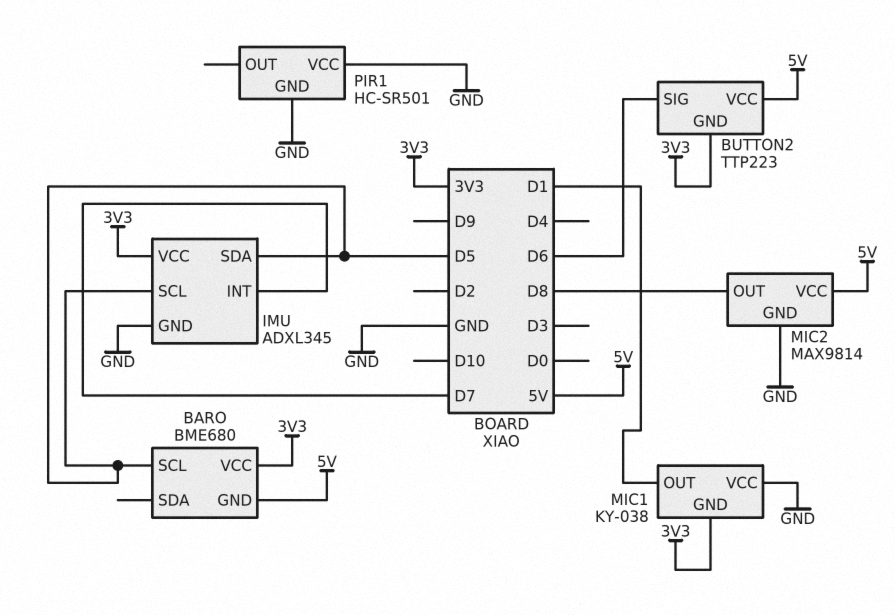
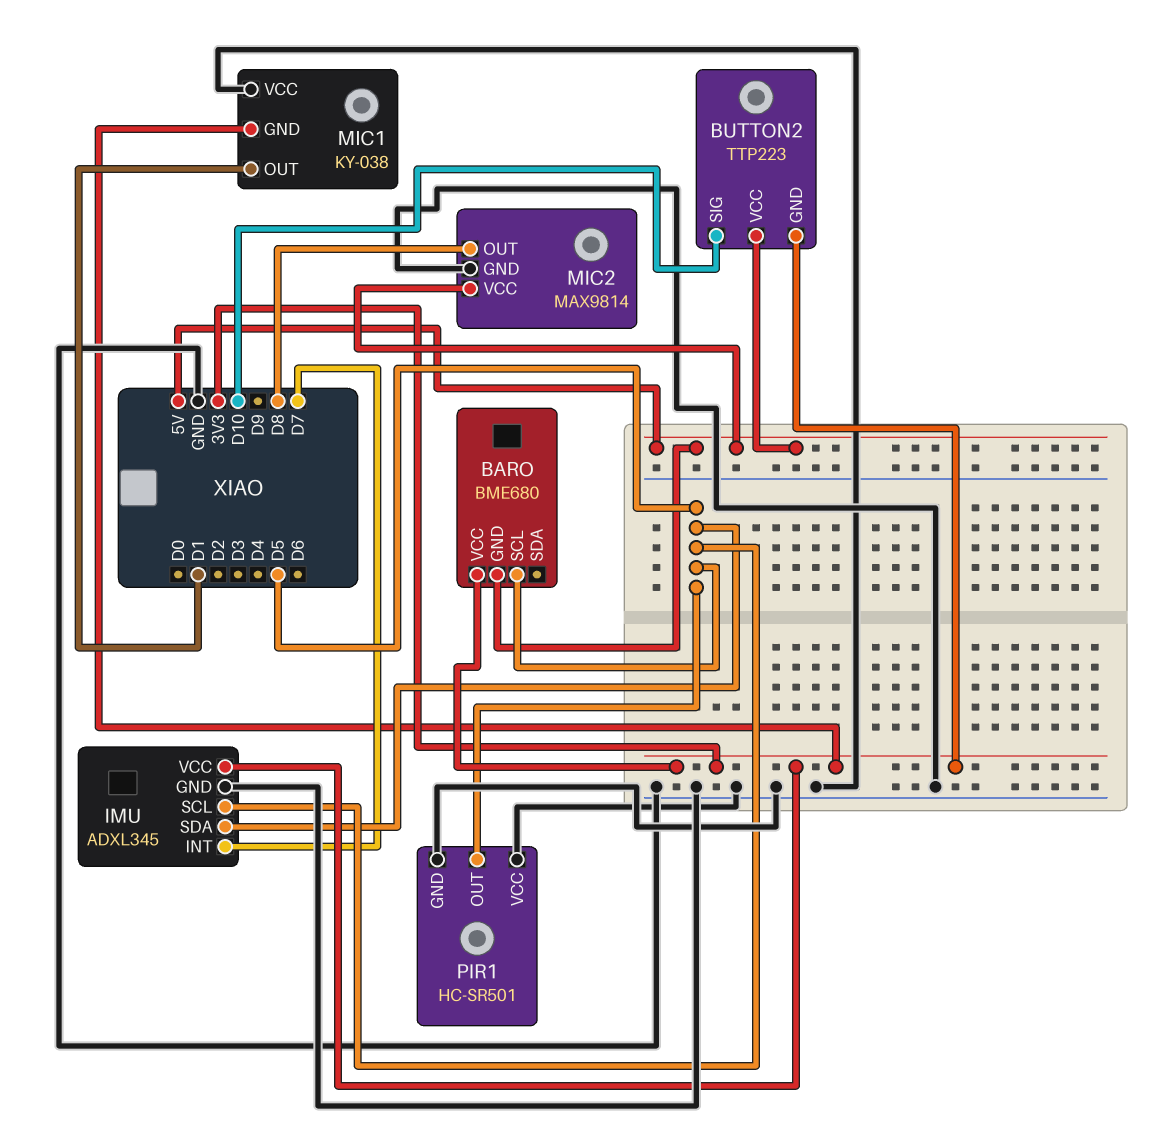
BUTTON2 pin SIG: D6 -> D10
PIR1 pin OUT: none -> D5

